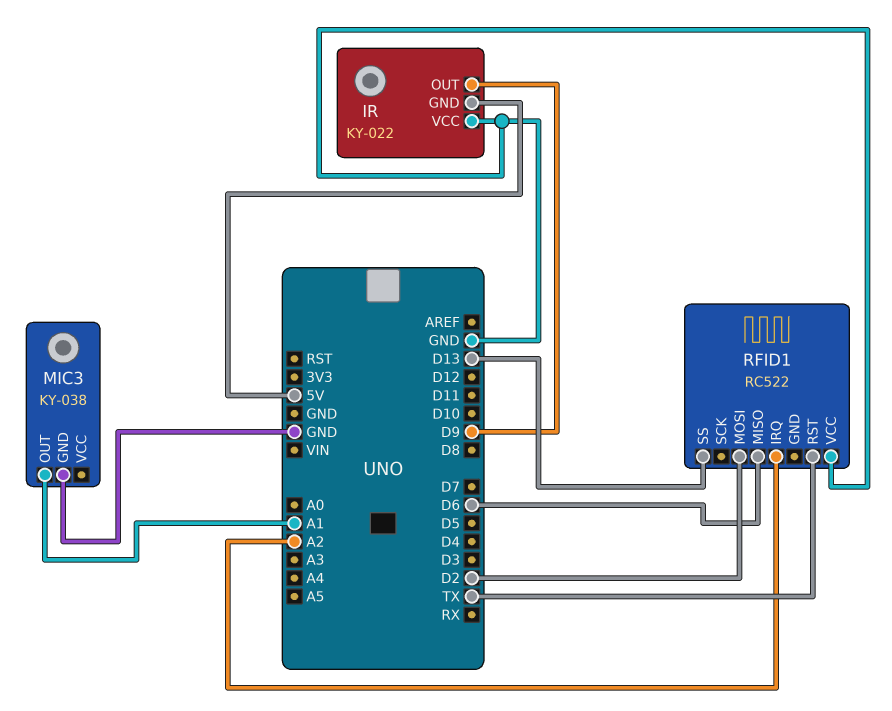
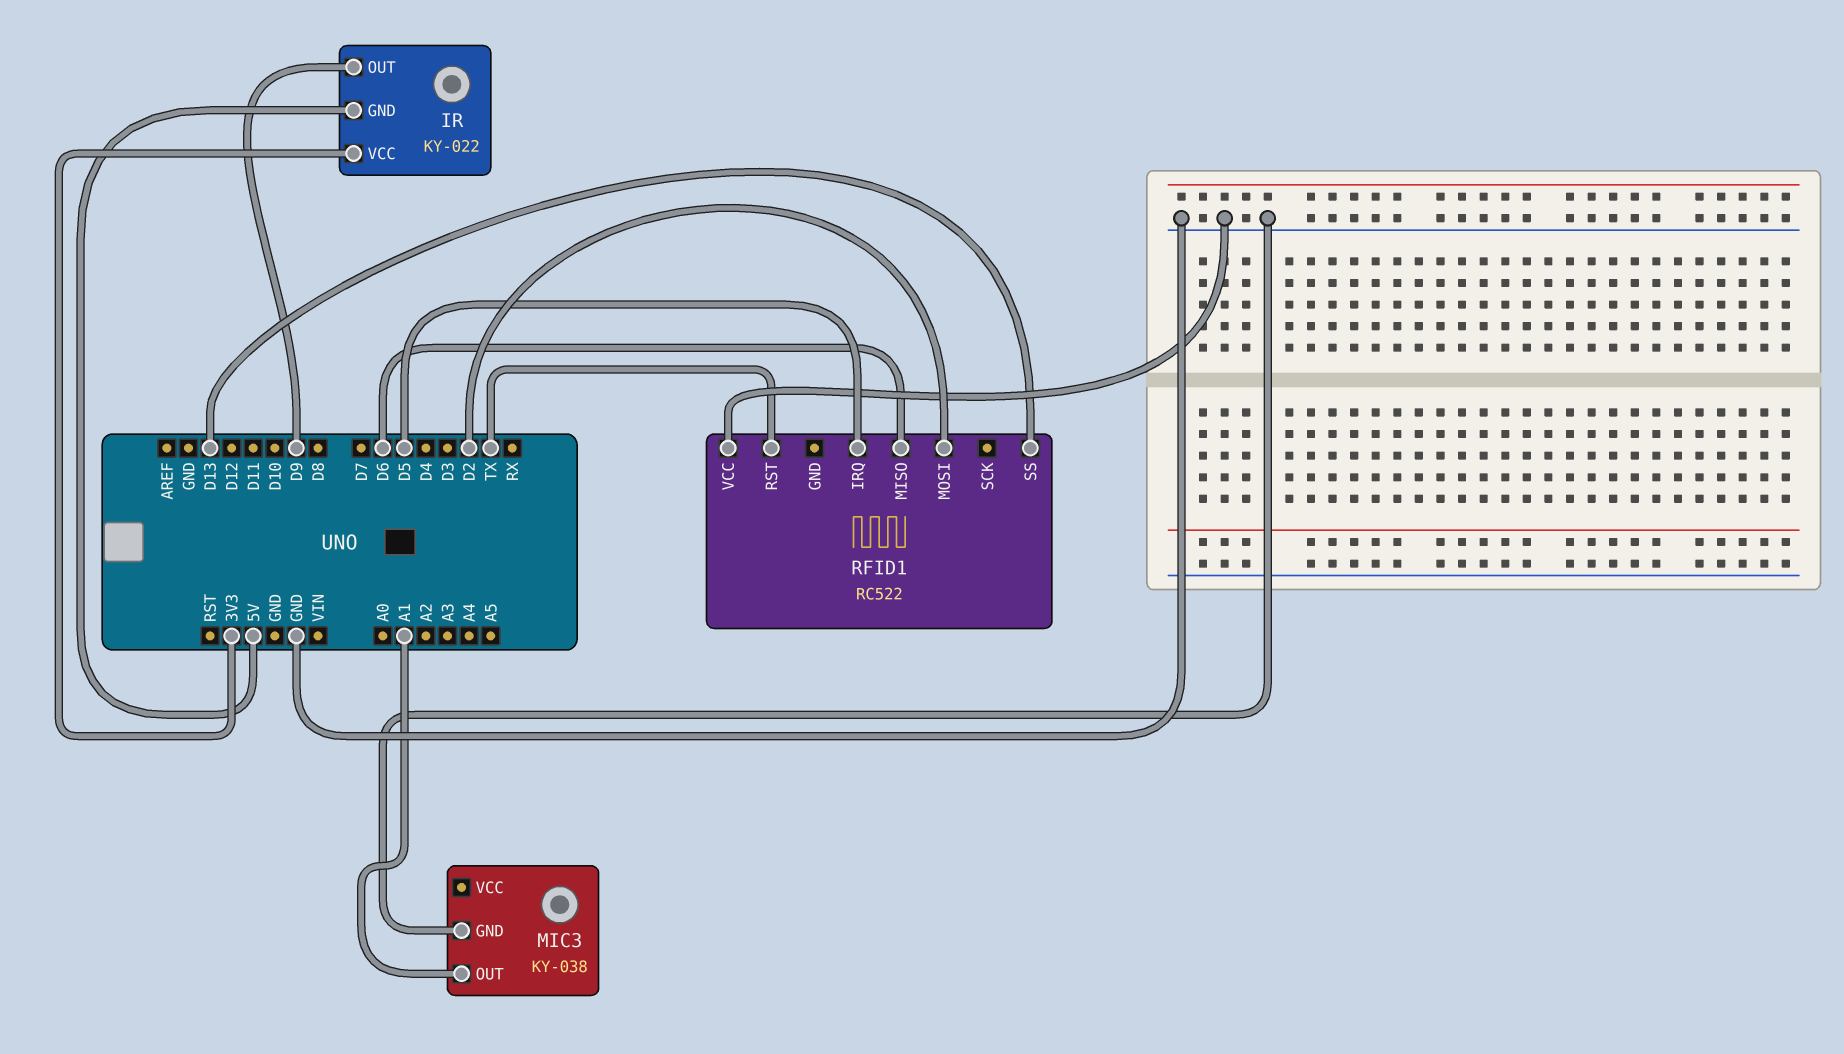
IR pin VCC: GND -> 3V3
RFID1 pin IRQ: A2 -> D5

